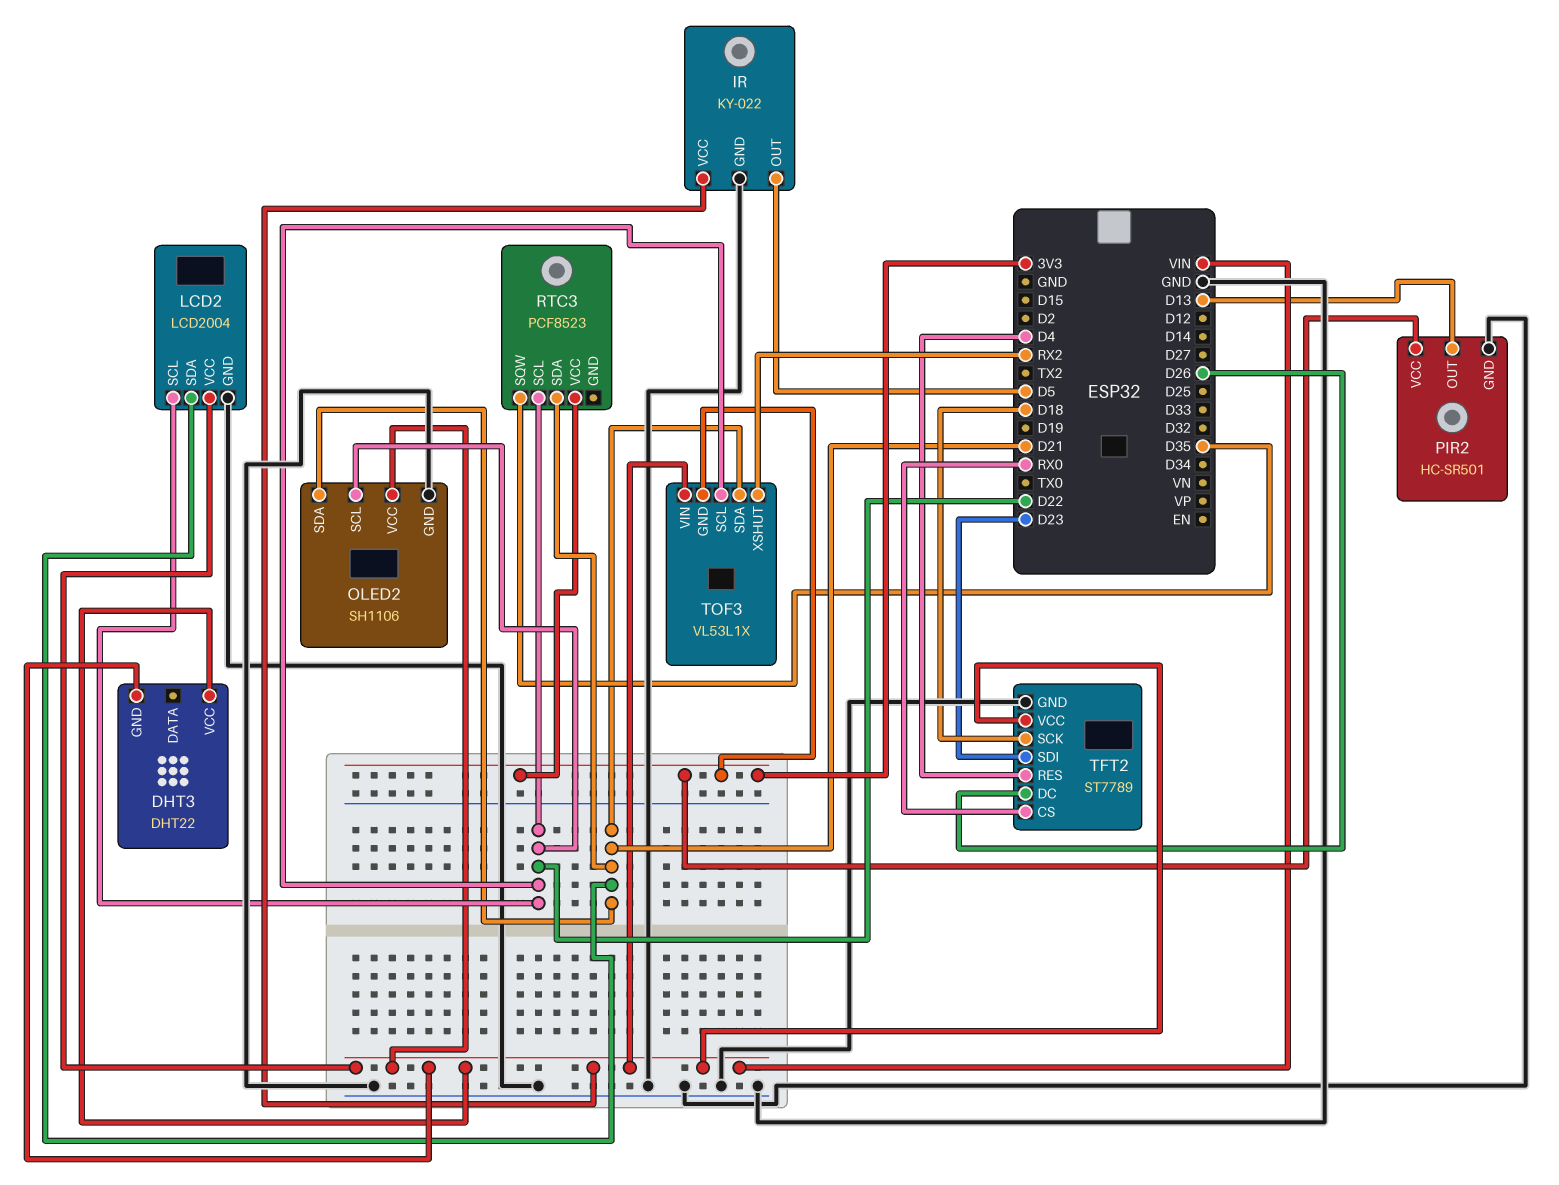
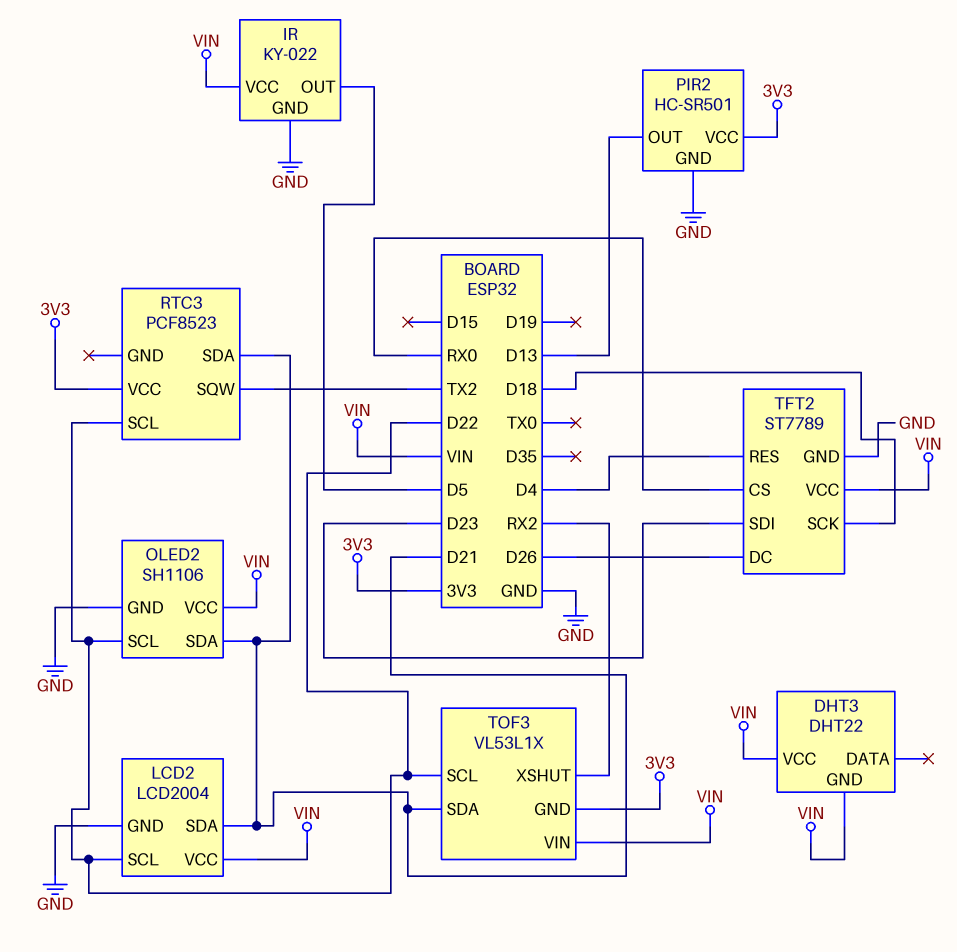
RTC3 pin SQW: D35 -> TX2

